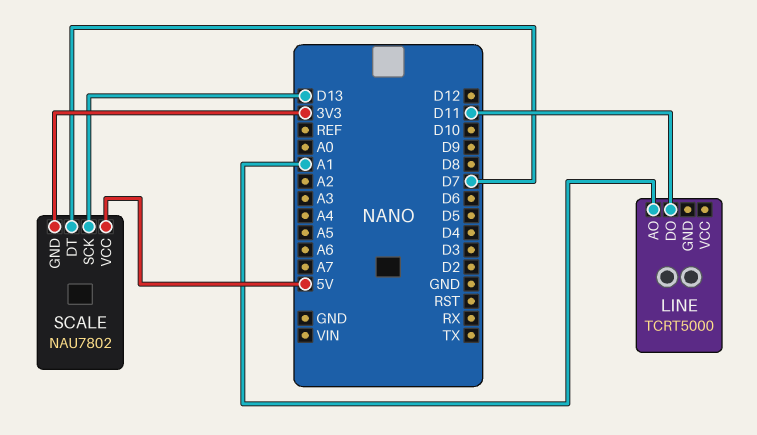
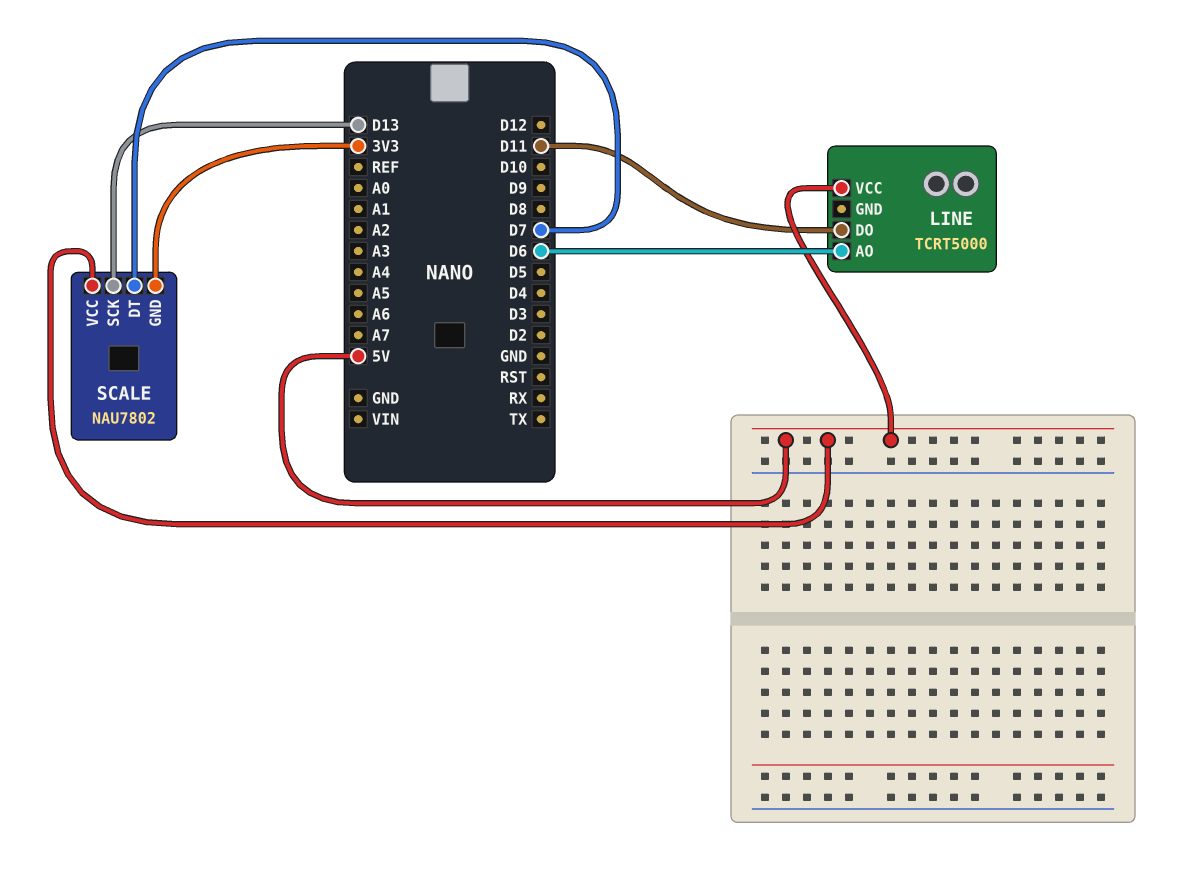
LINE pin AO: A1 -> D6
LINE pin VCC: none -> 5V

